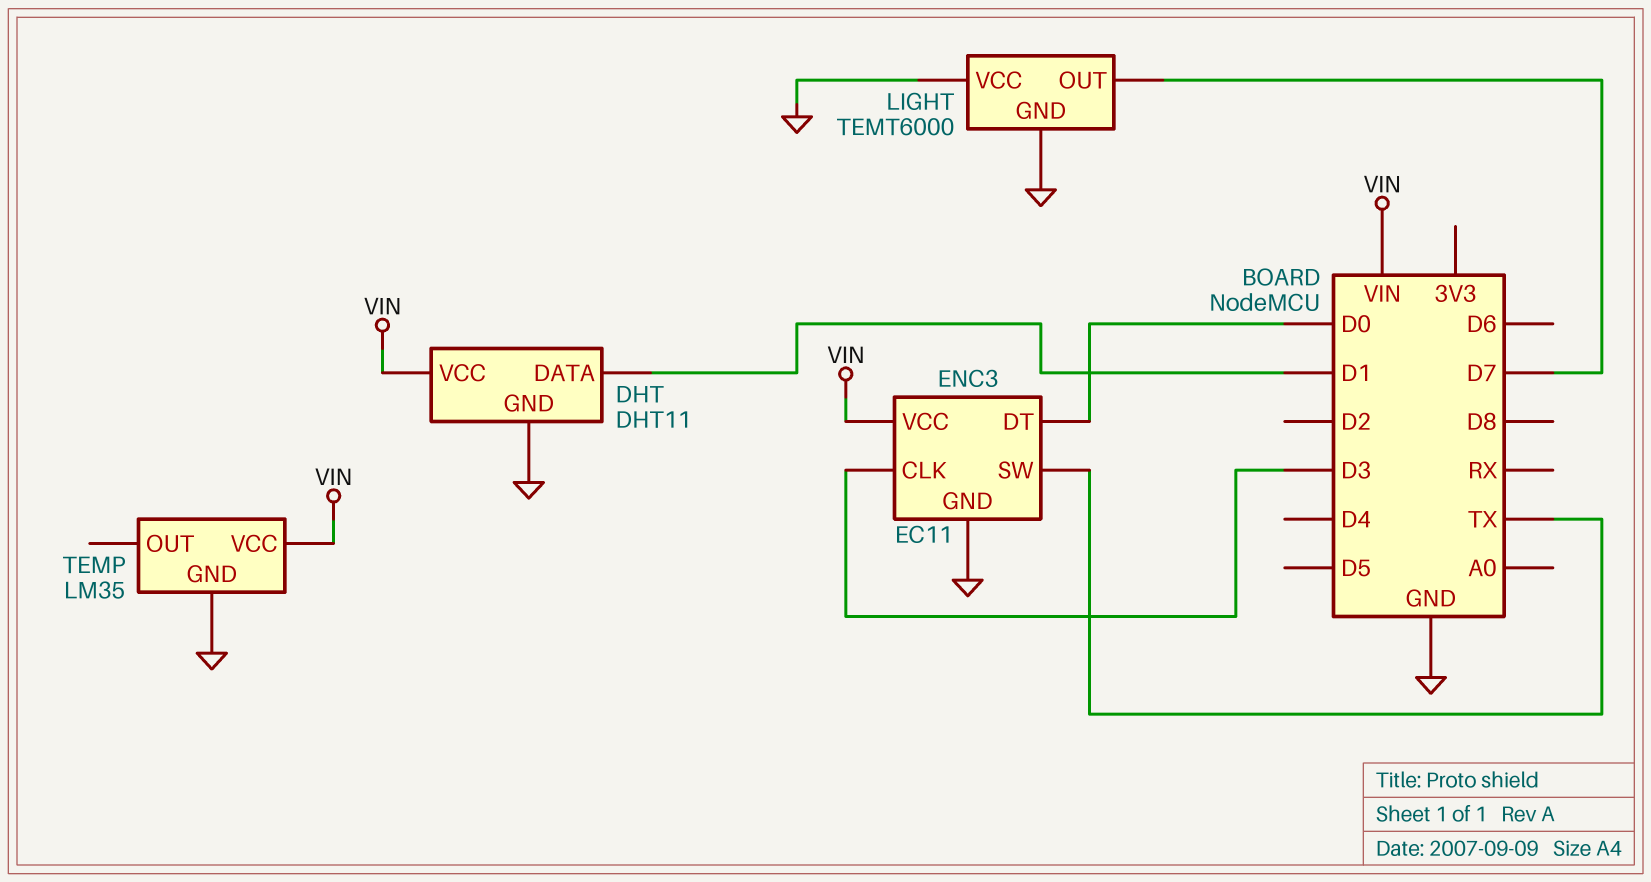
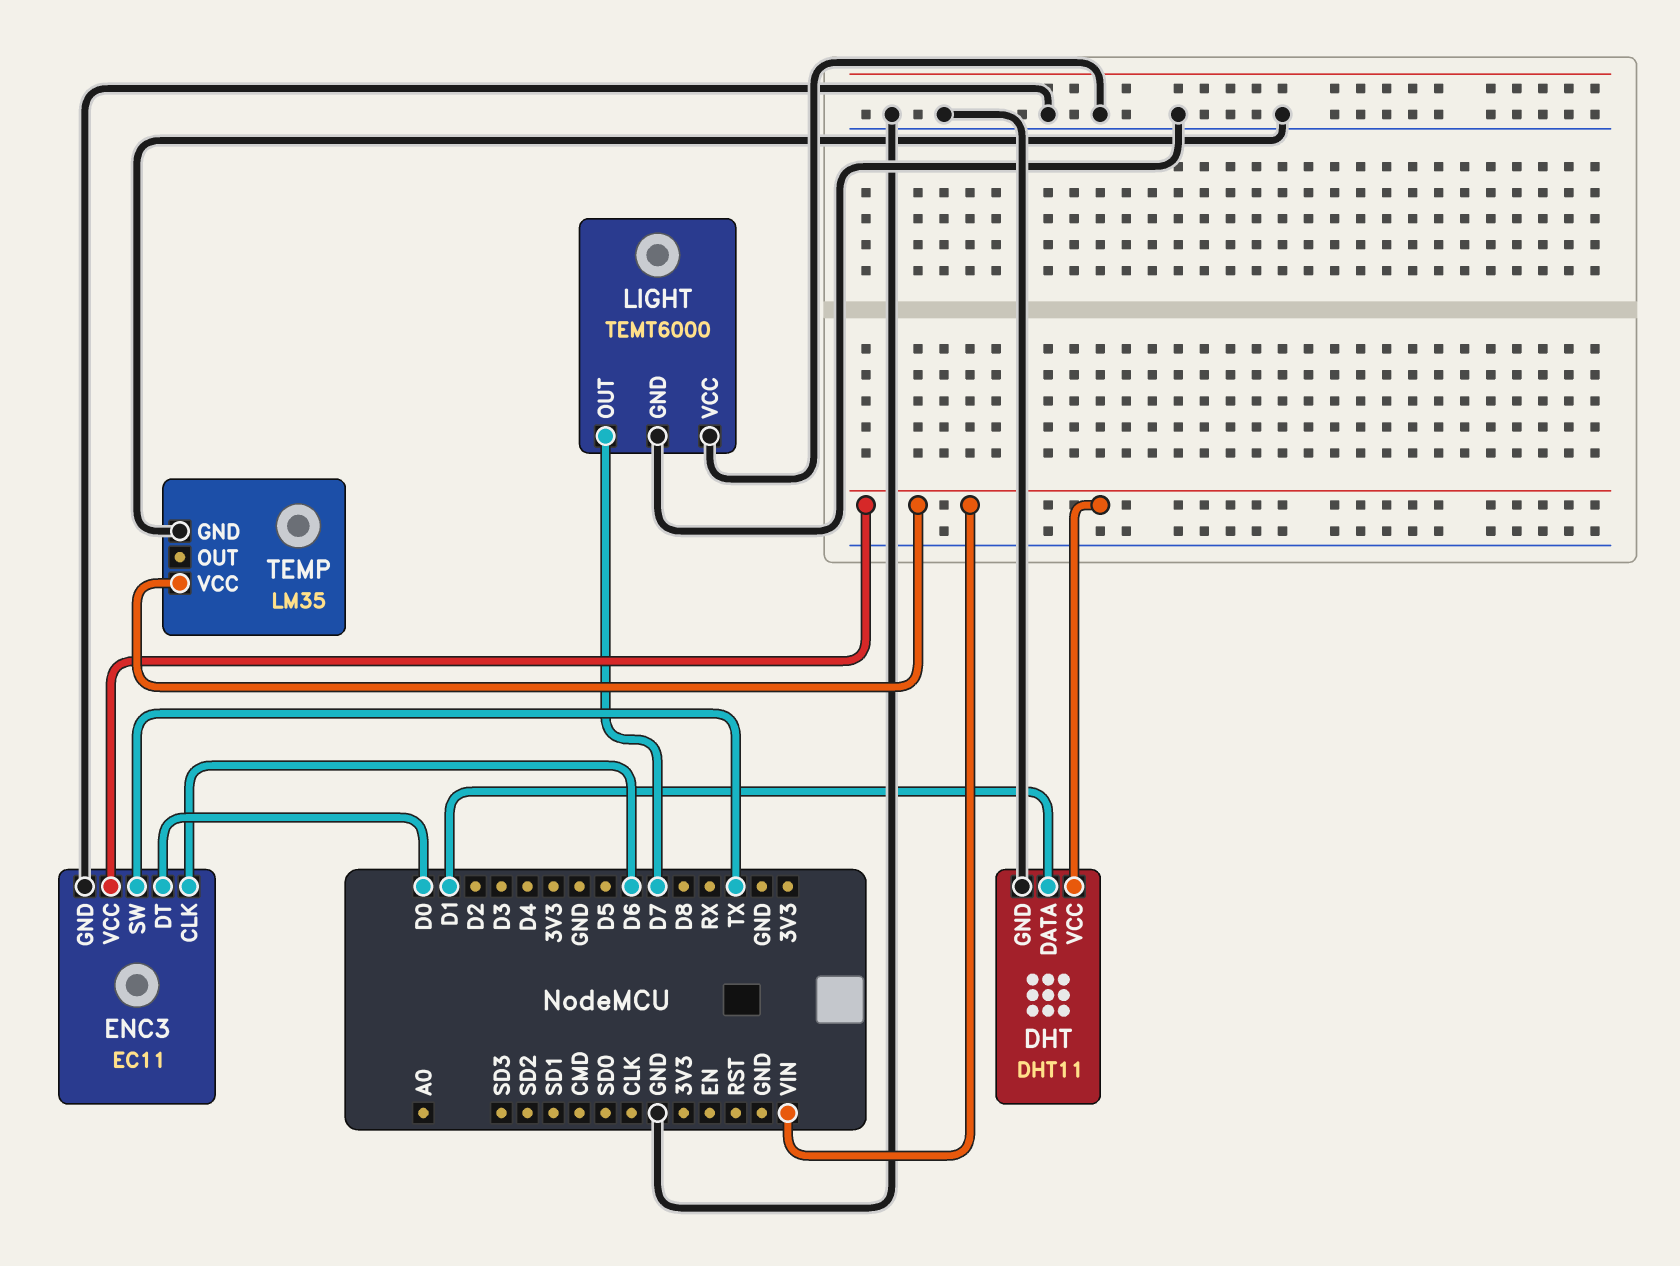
ENC3 pin CLK: D3 -> D6

